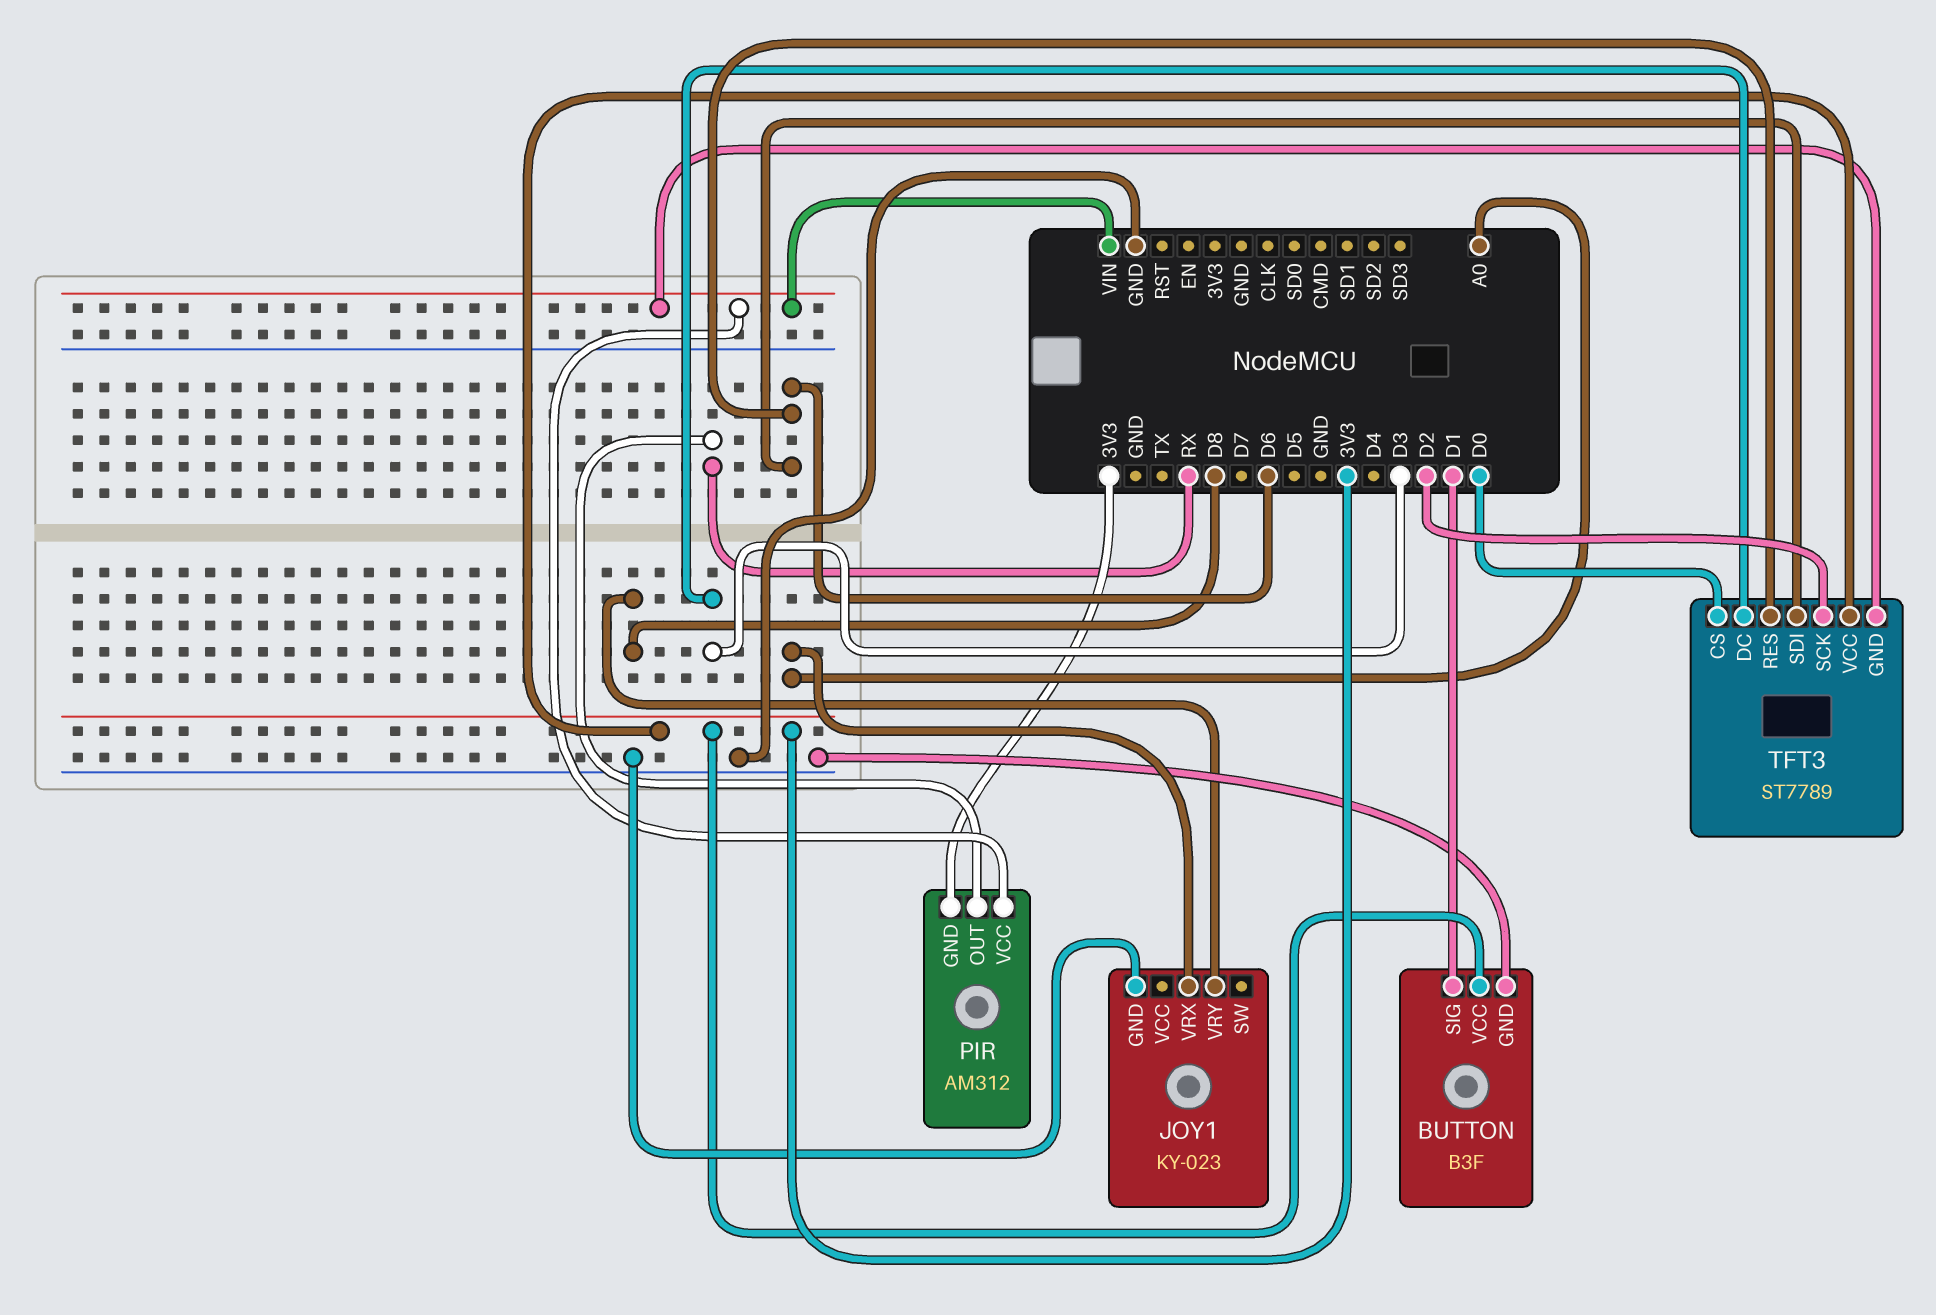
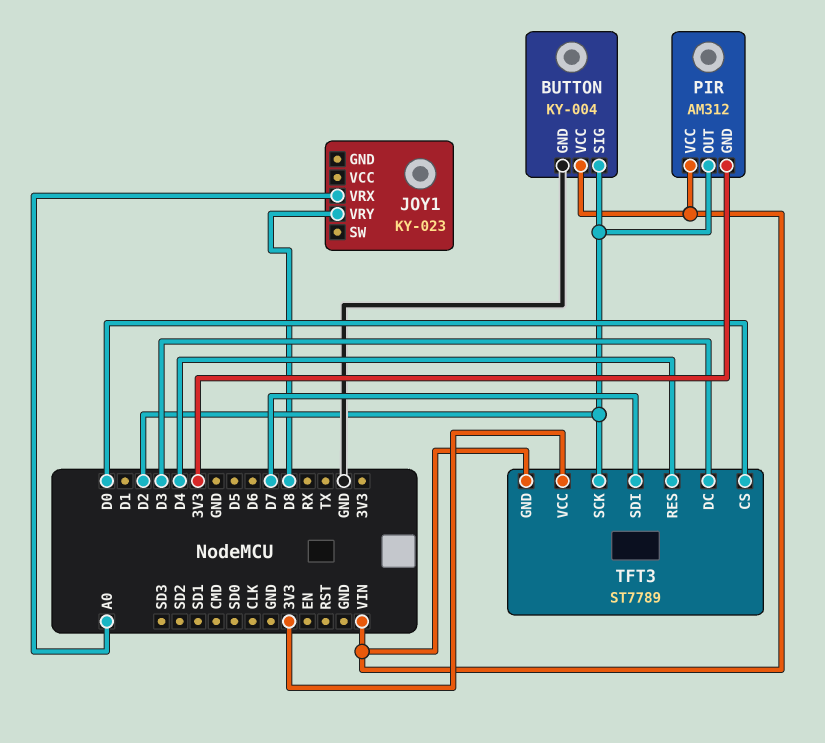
BUTTON: B3F -> KY-004
BUTTON pin SIG: D1 -> D2
BUTTON pin VCC: 3V3 -> VIN
JOY1 pin GND: GND -> none
PIR pin OUT: RX -> D2
TFT3 pin RES: D6 -> D4
TFT3 pin SDI: D6 -> D7

